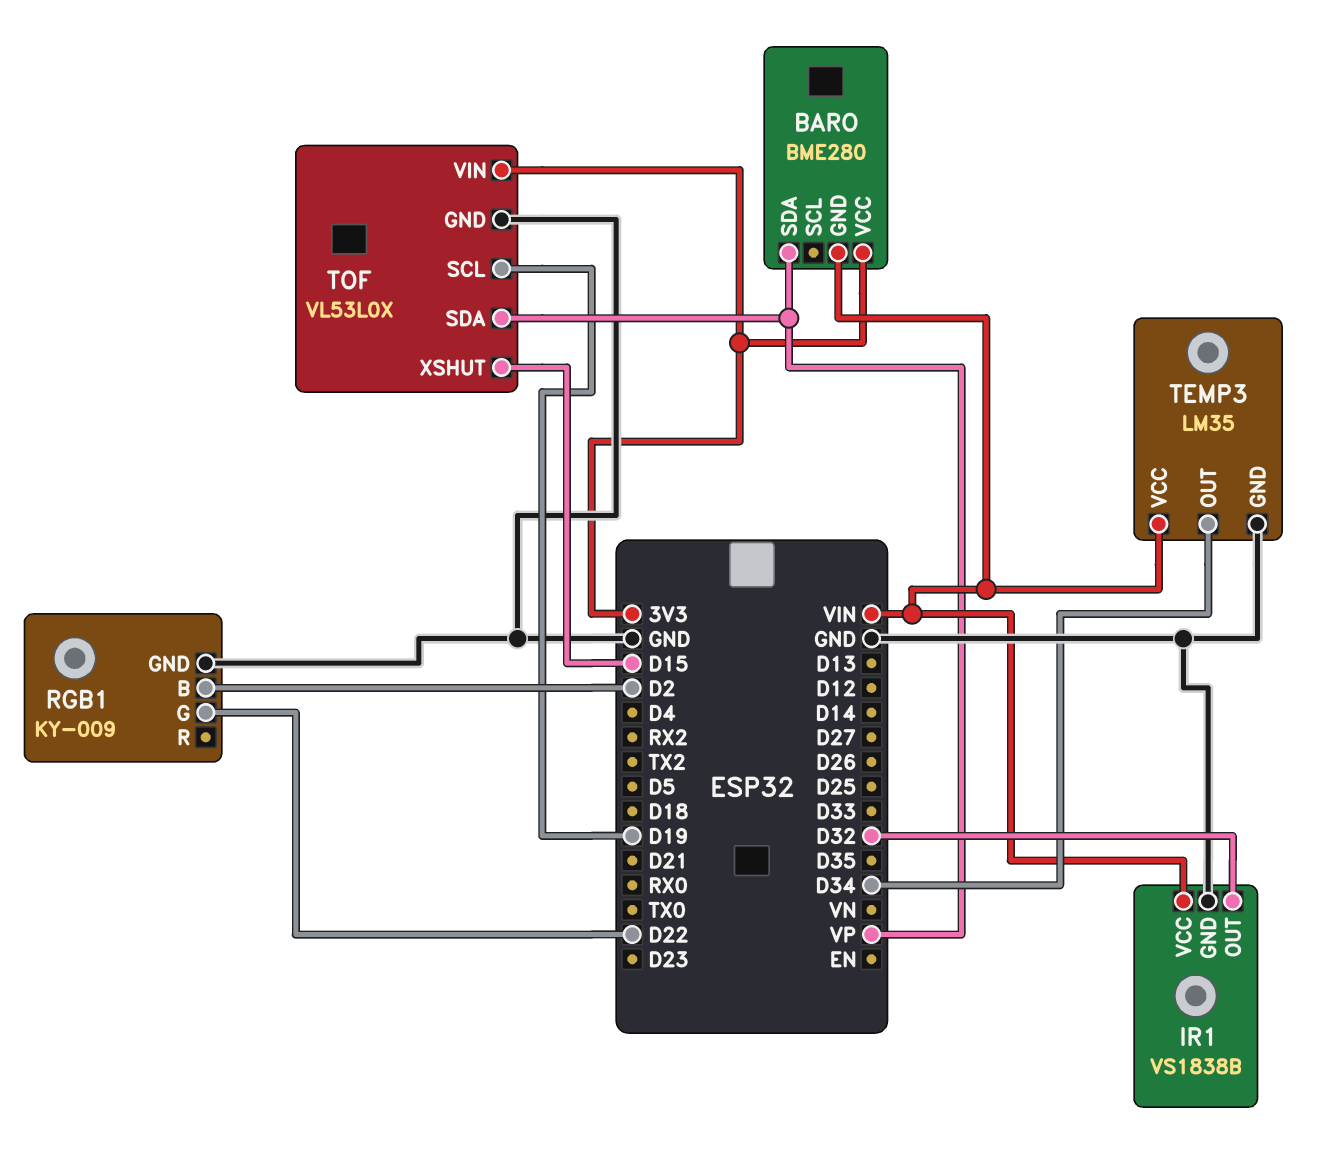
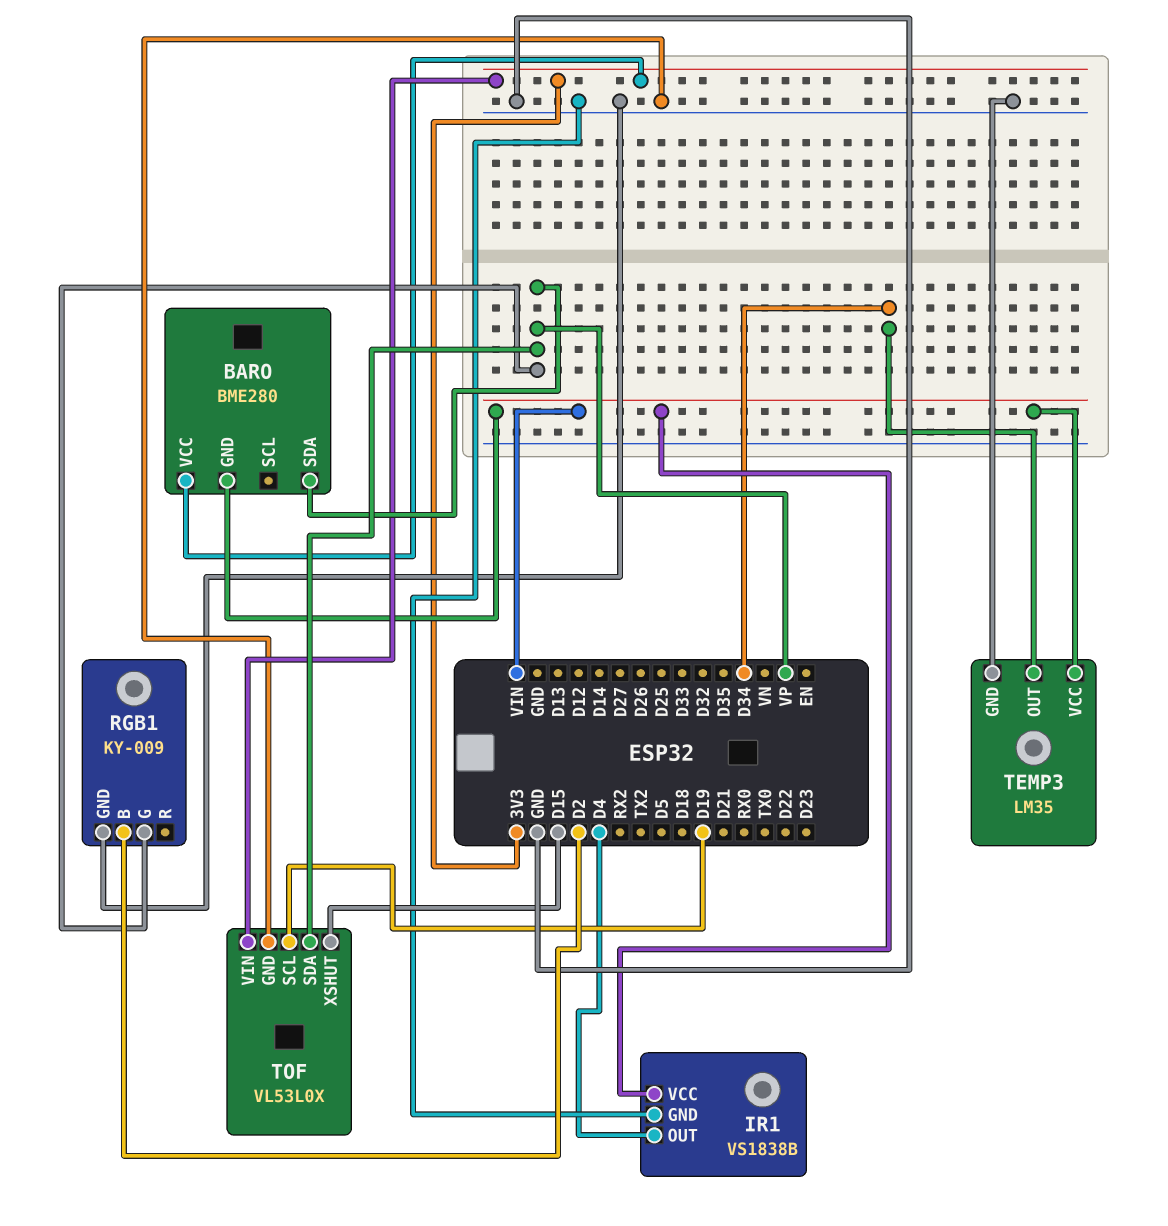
IR1 pin OUT: D32 -> D4
RGB1 pin G: D22 -> VP

